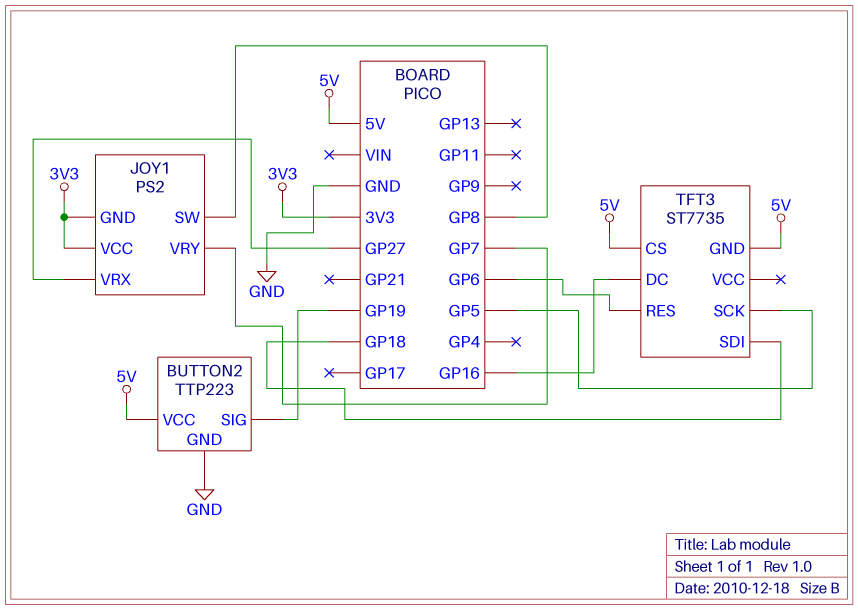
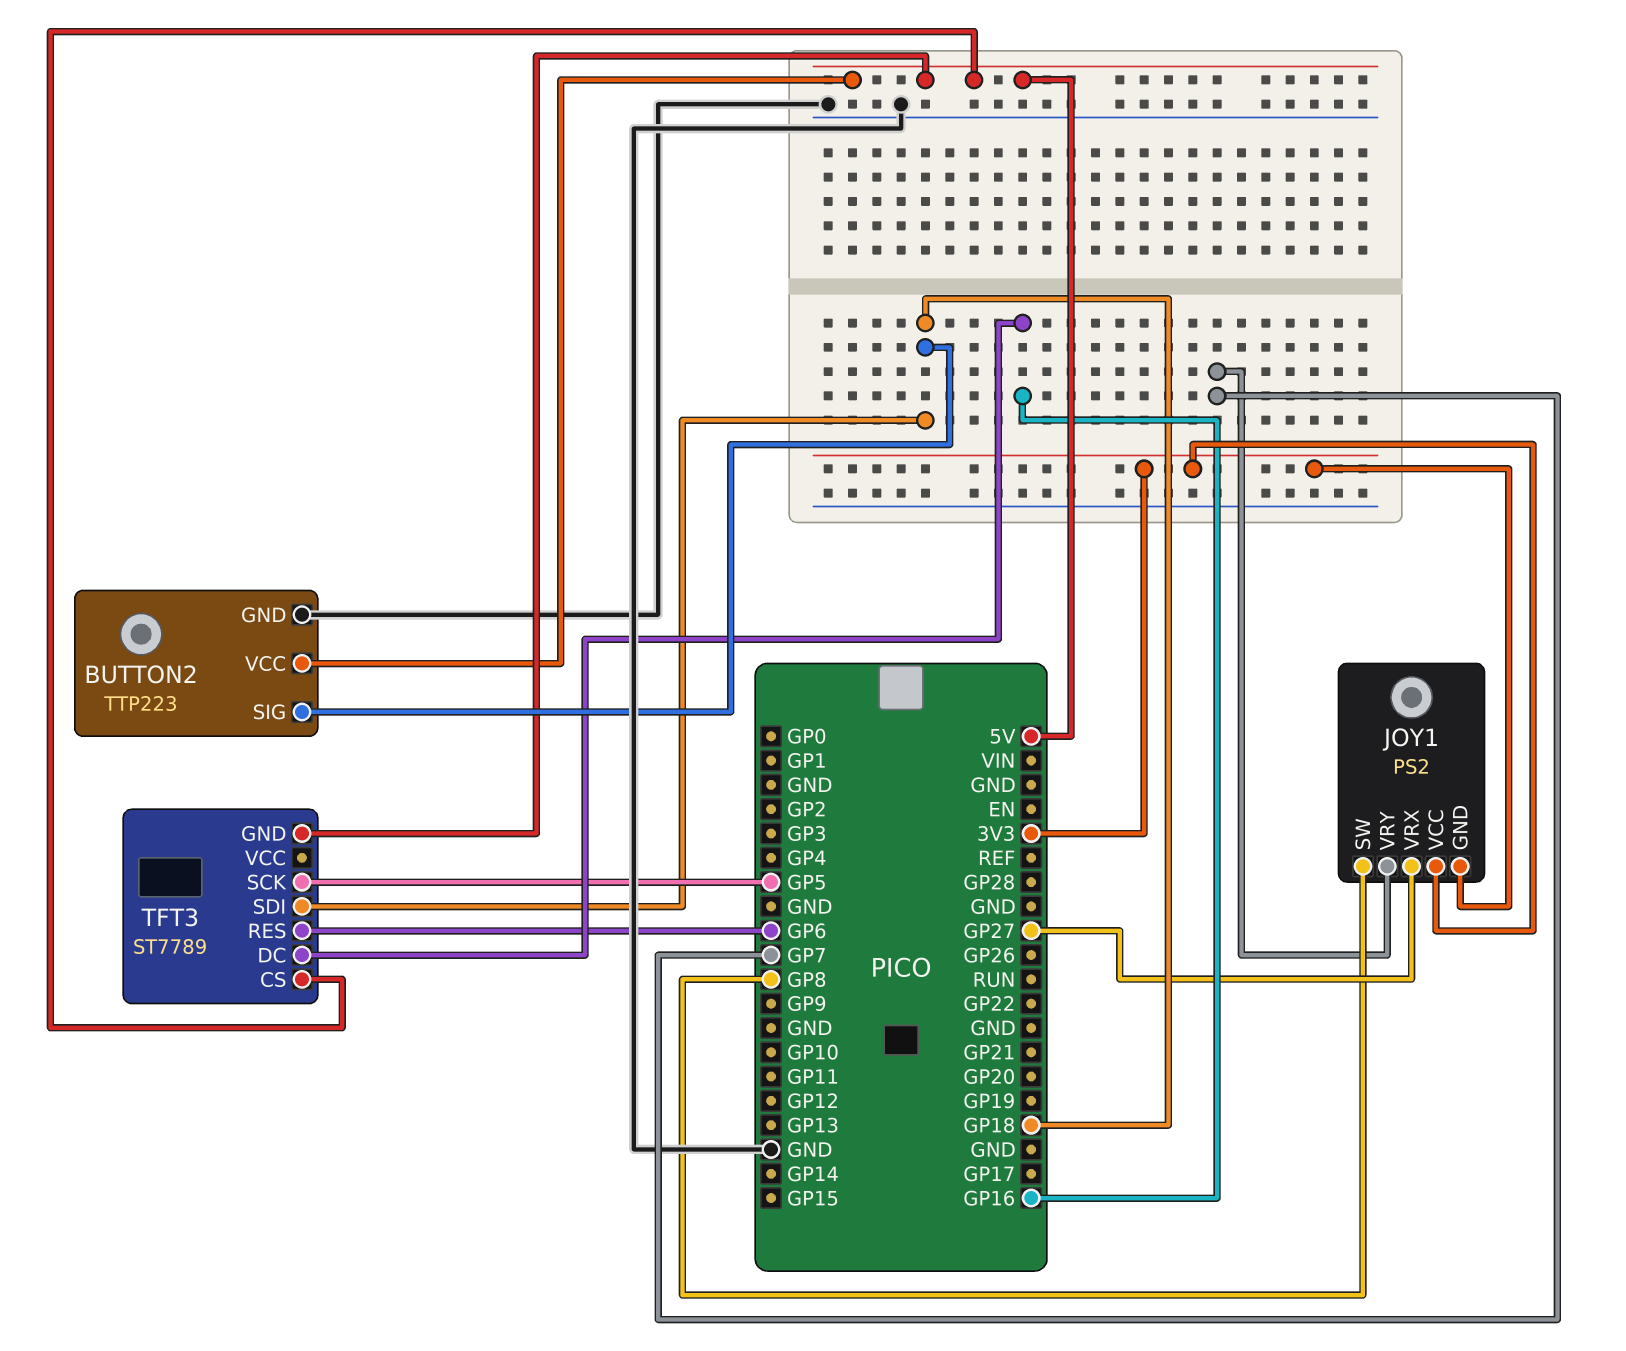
BUTTON2 pin SIG: GP19 -> GP18
TFT3: ST7735 -> ST7789

